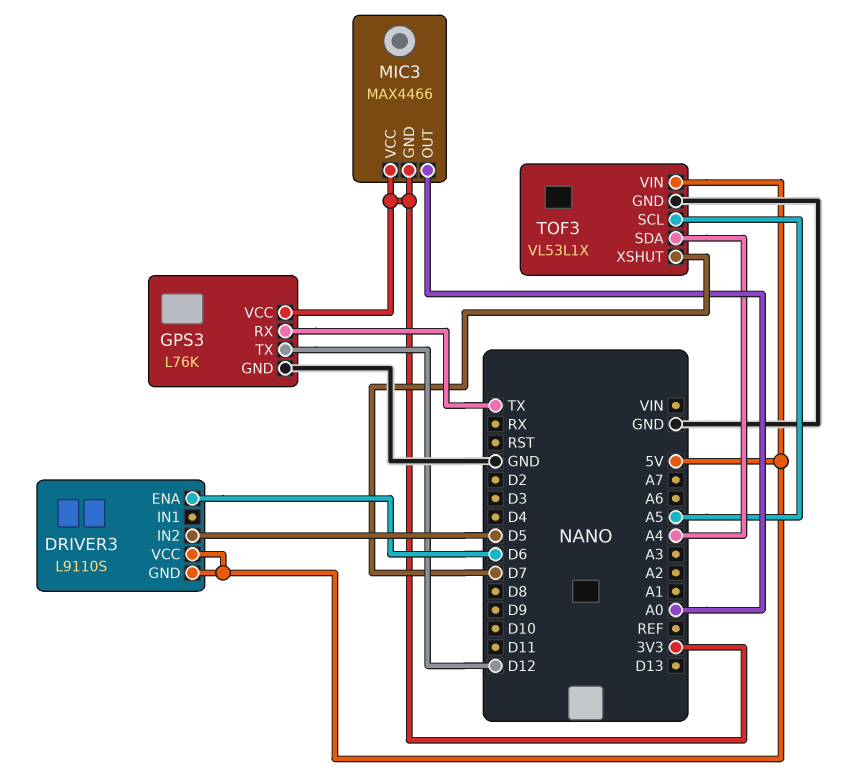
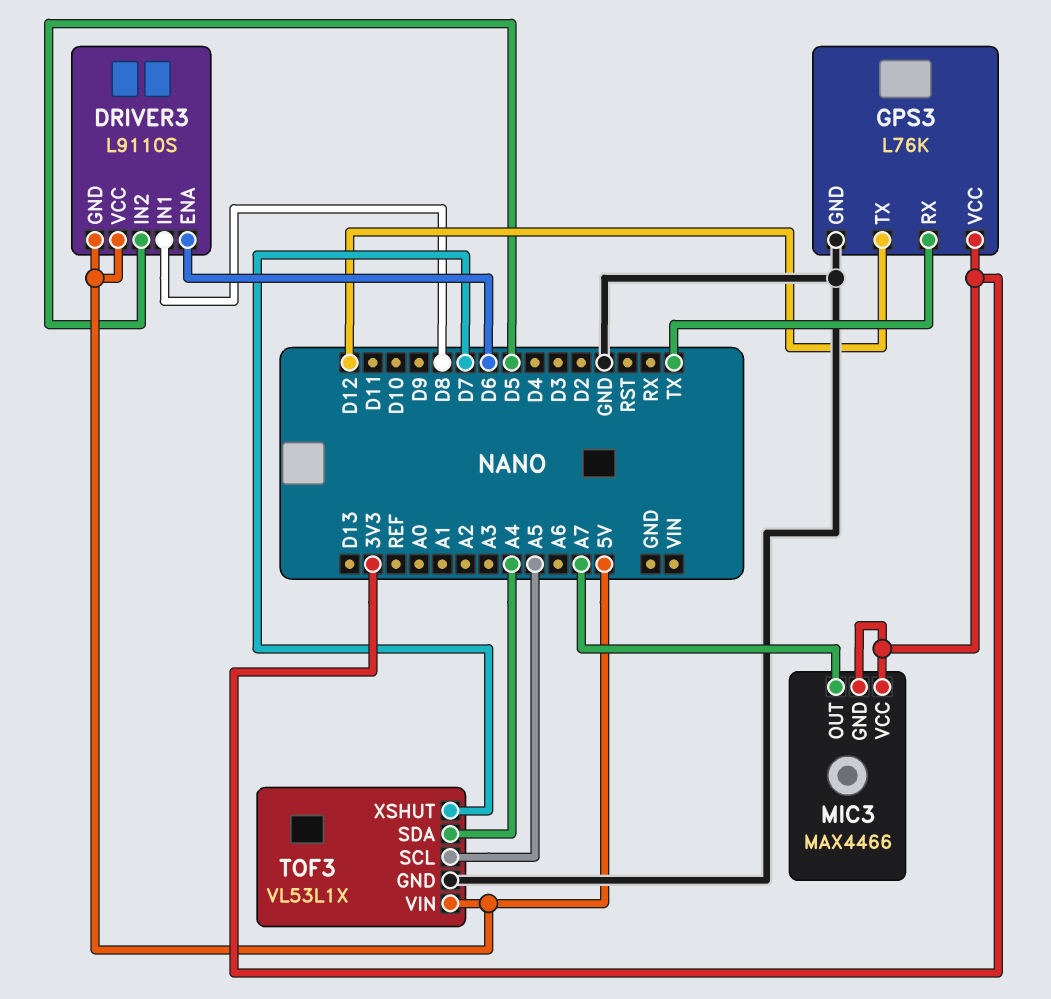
DRIVER3 pin IN1: none -> D8
MIC3 pin OUT: A0 -> A7

